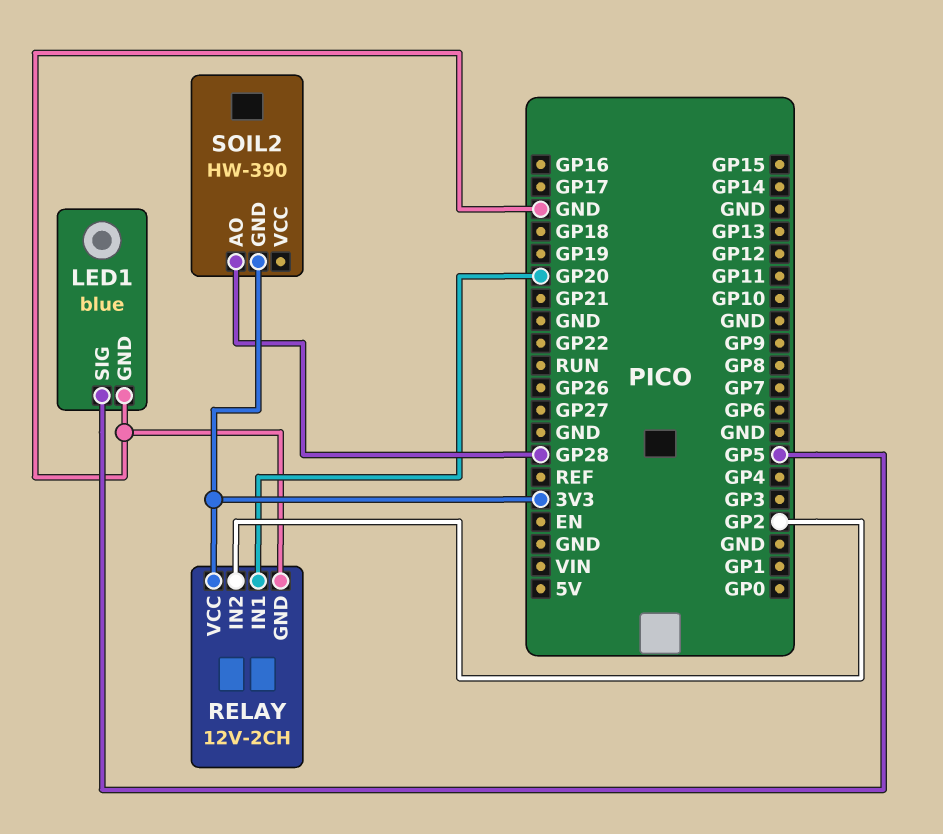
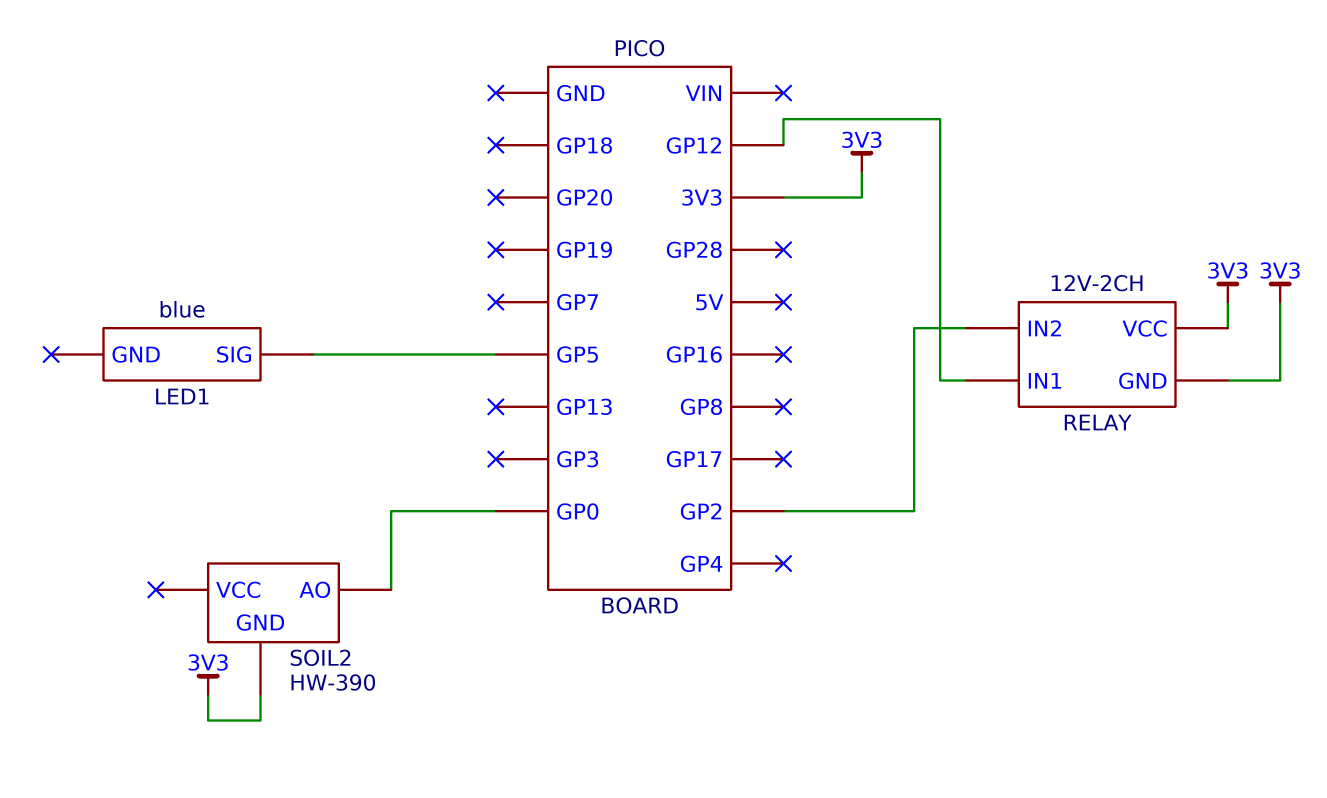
LED1 pin GND: GND -> none
RELAY pin GND: GND -> 3V3
RELAY pin IN1: GP20 -> GP12
SOIL2 pin AO: GP28 -> GP0

